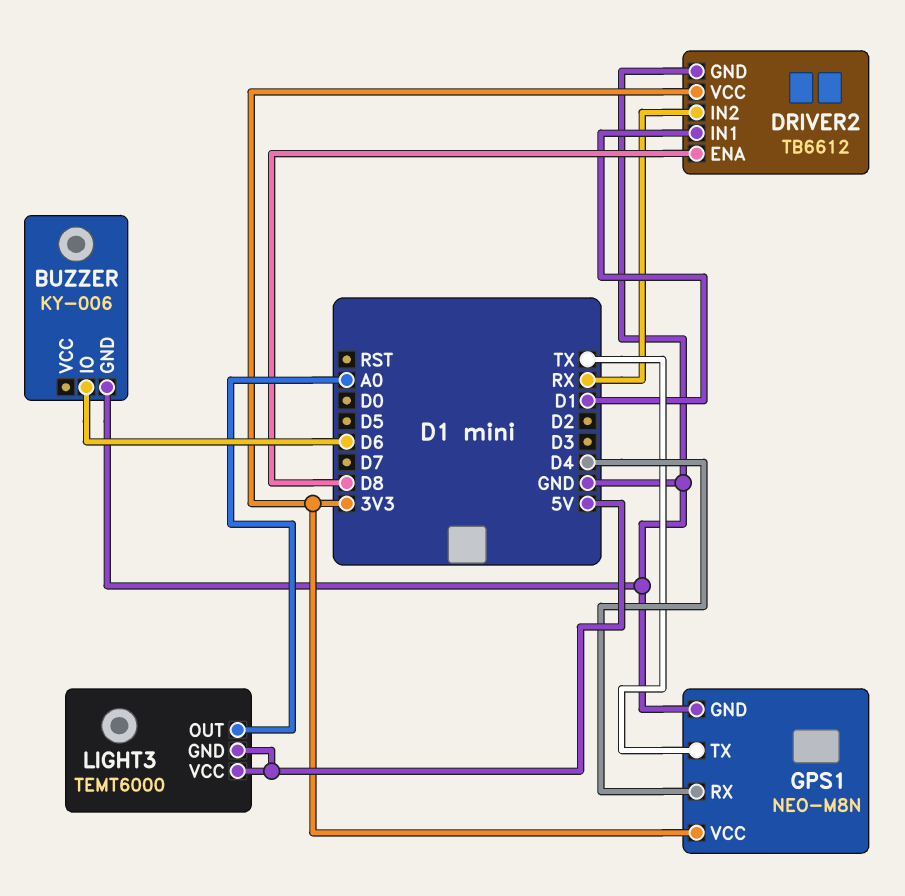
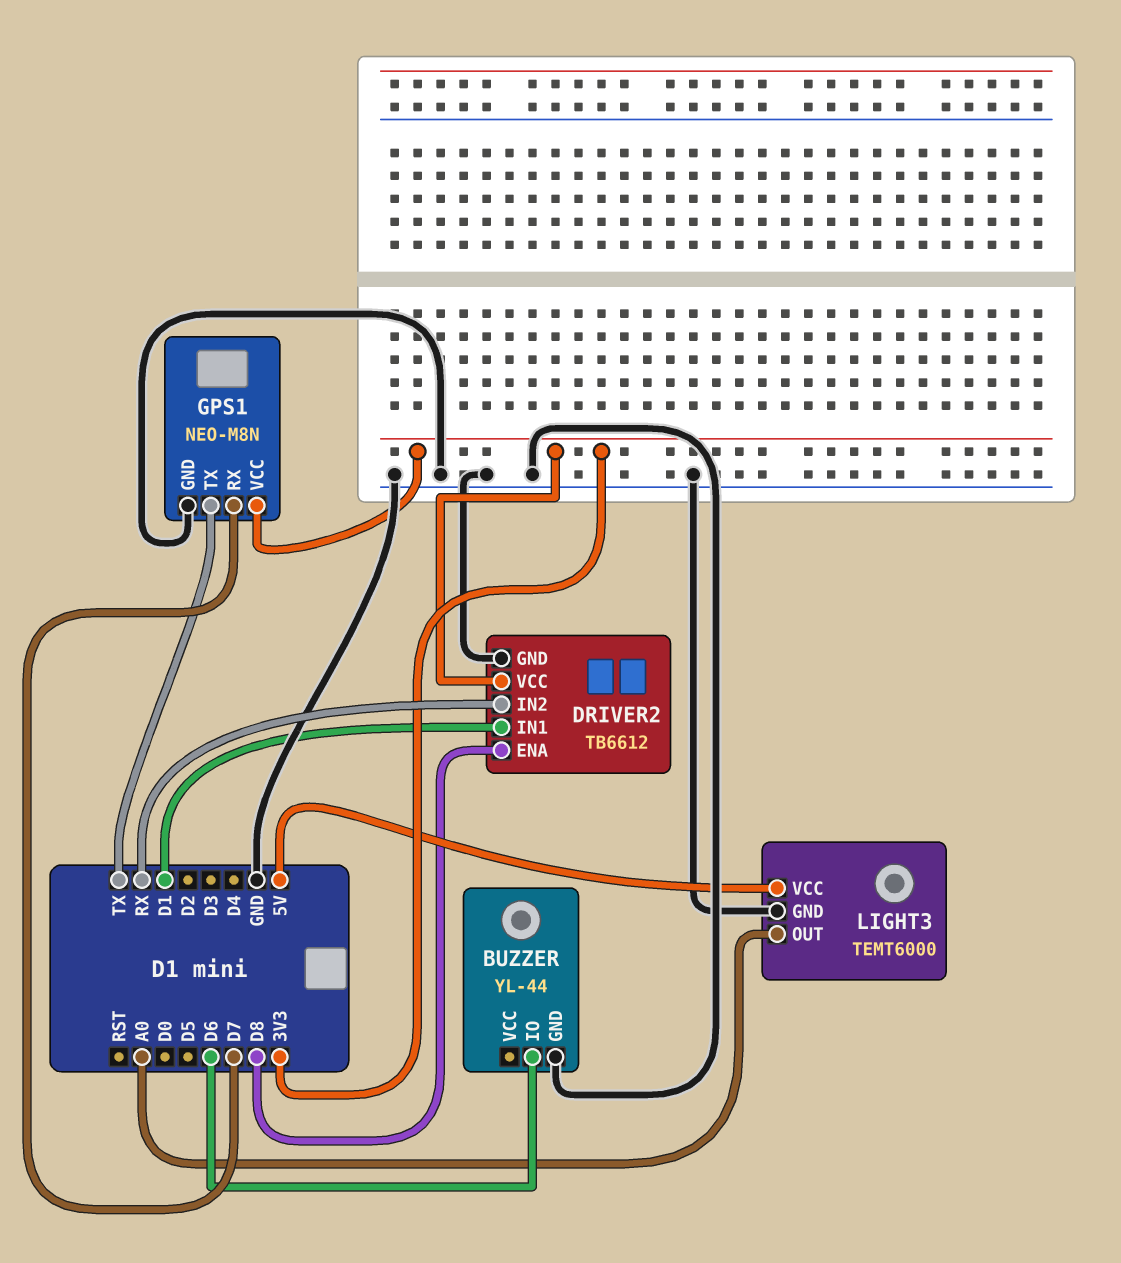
BUZZER: KY-006 -> YL-44
GPS1 pin RX: D4 -> D7
LIGHT3 pin GND: 5V -> GND

